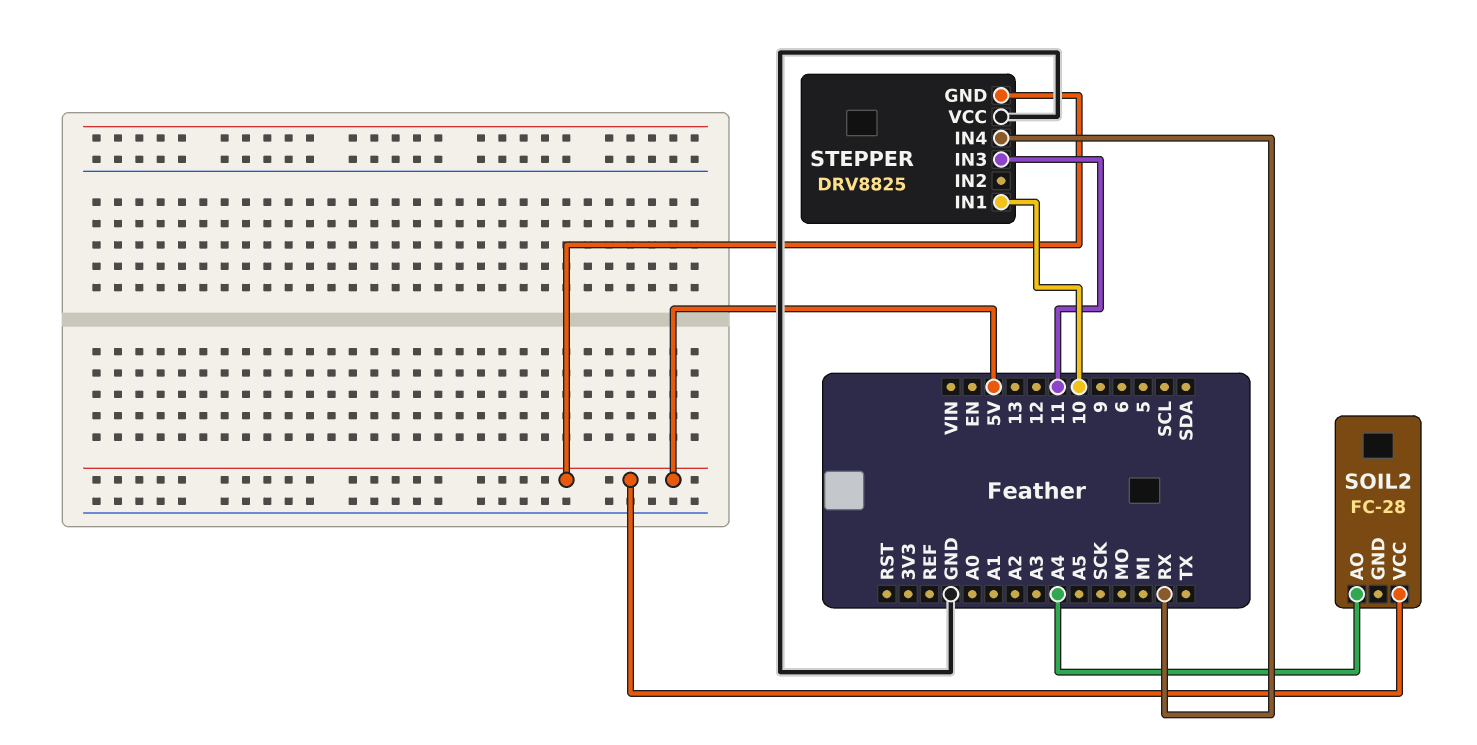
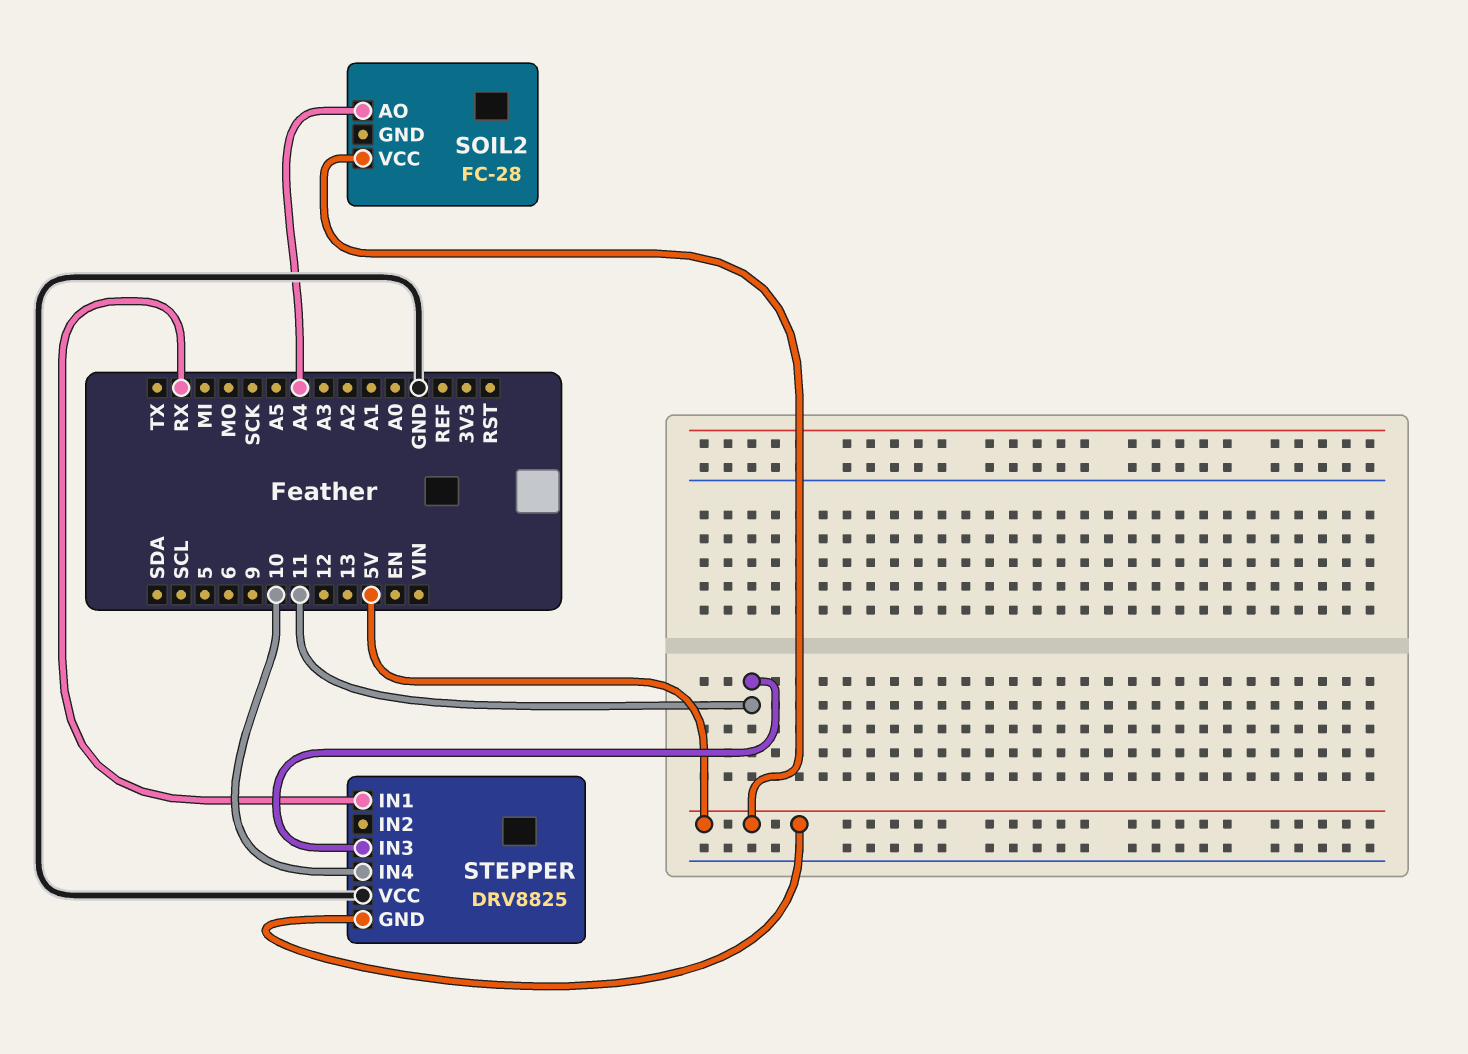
STEPPER pin IN1: 10 -> RX
STEPPER pin IN4: RX -> 10

